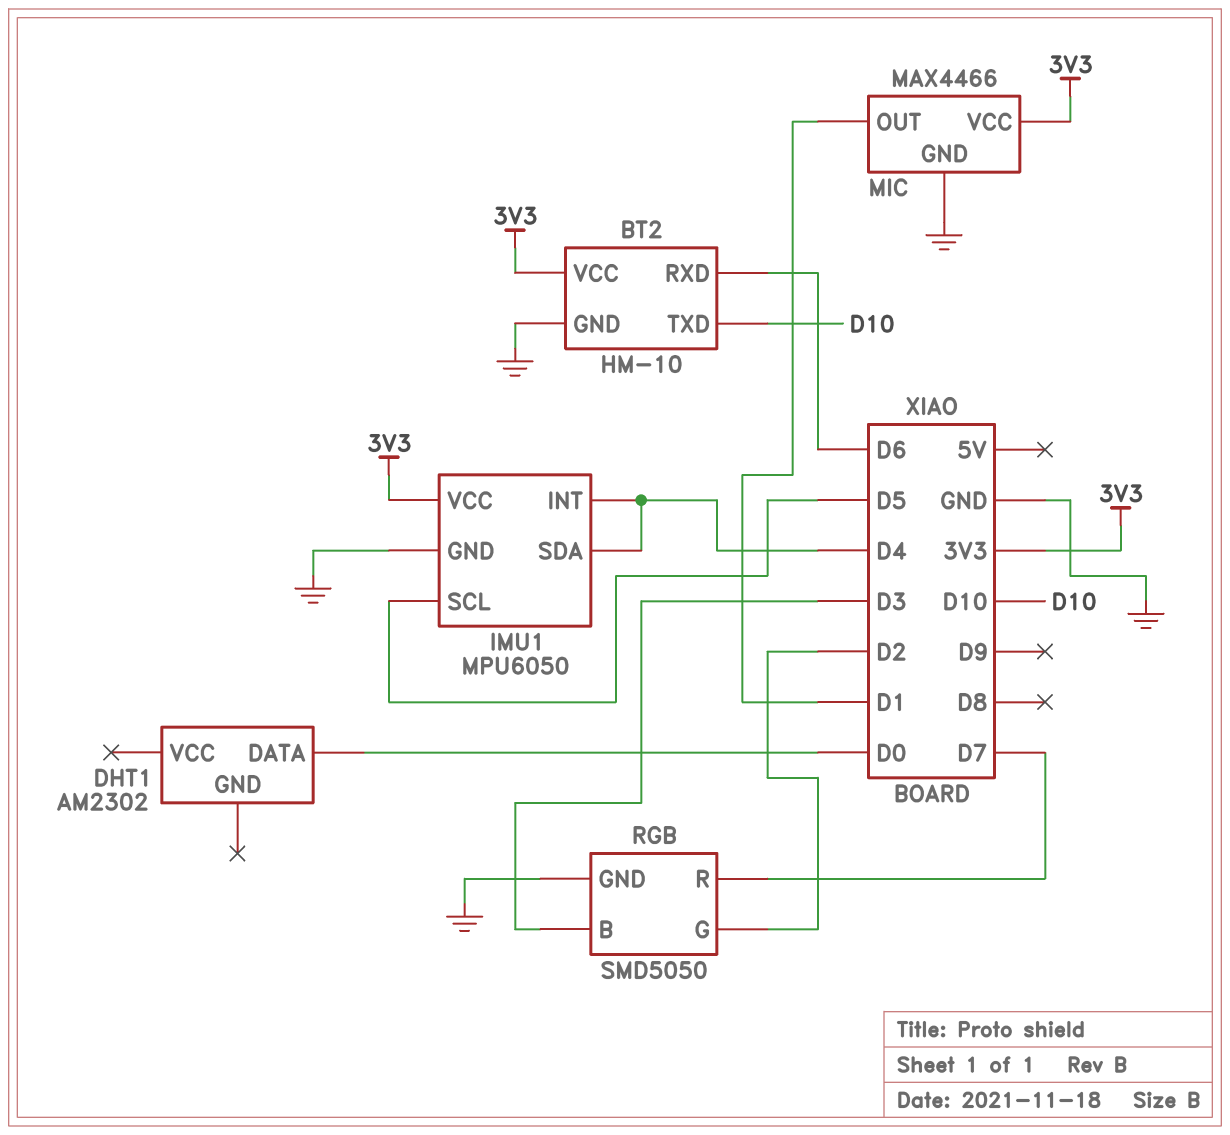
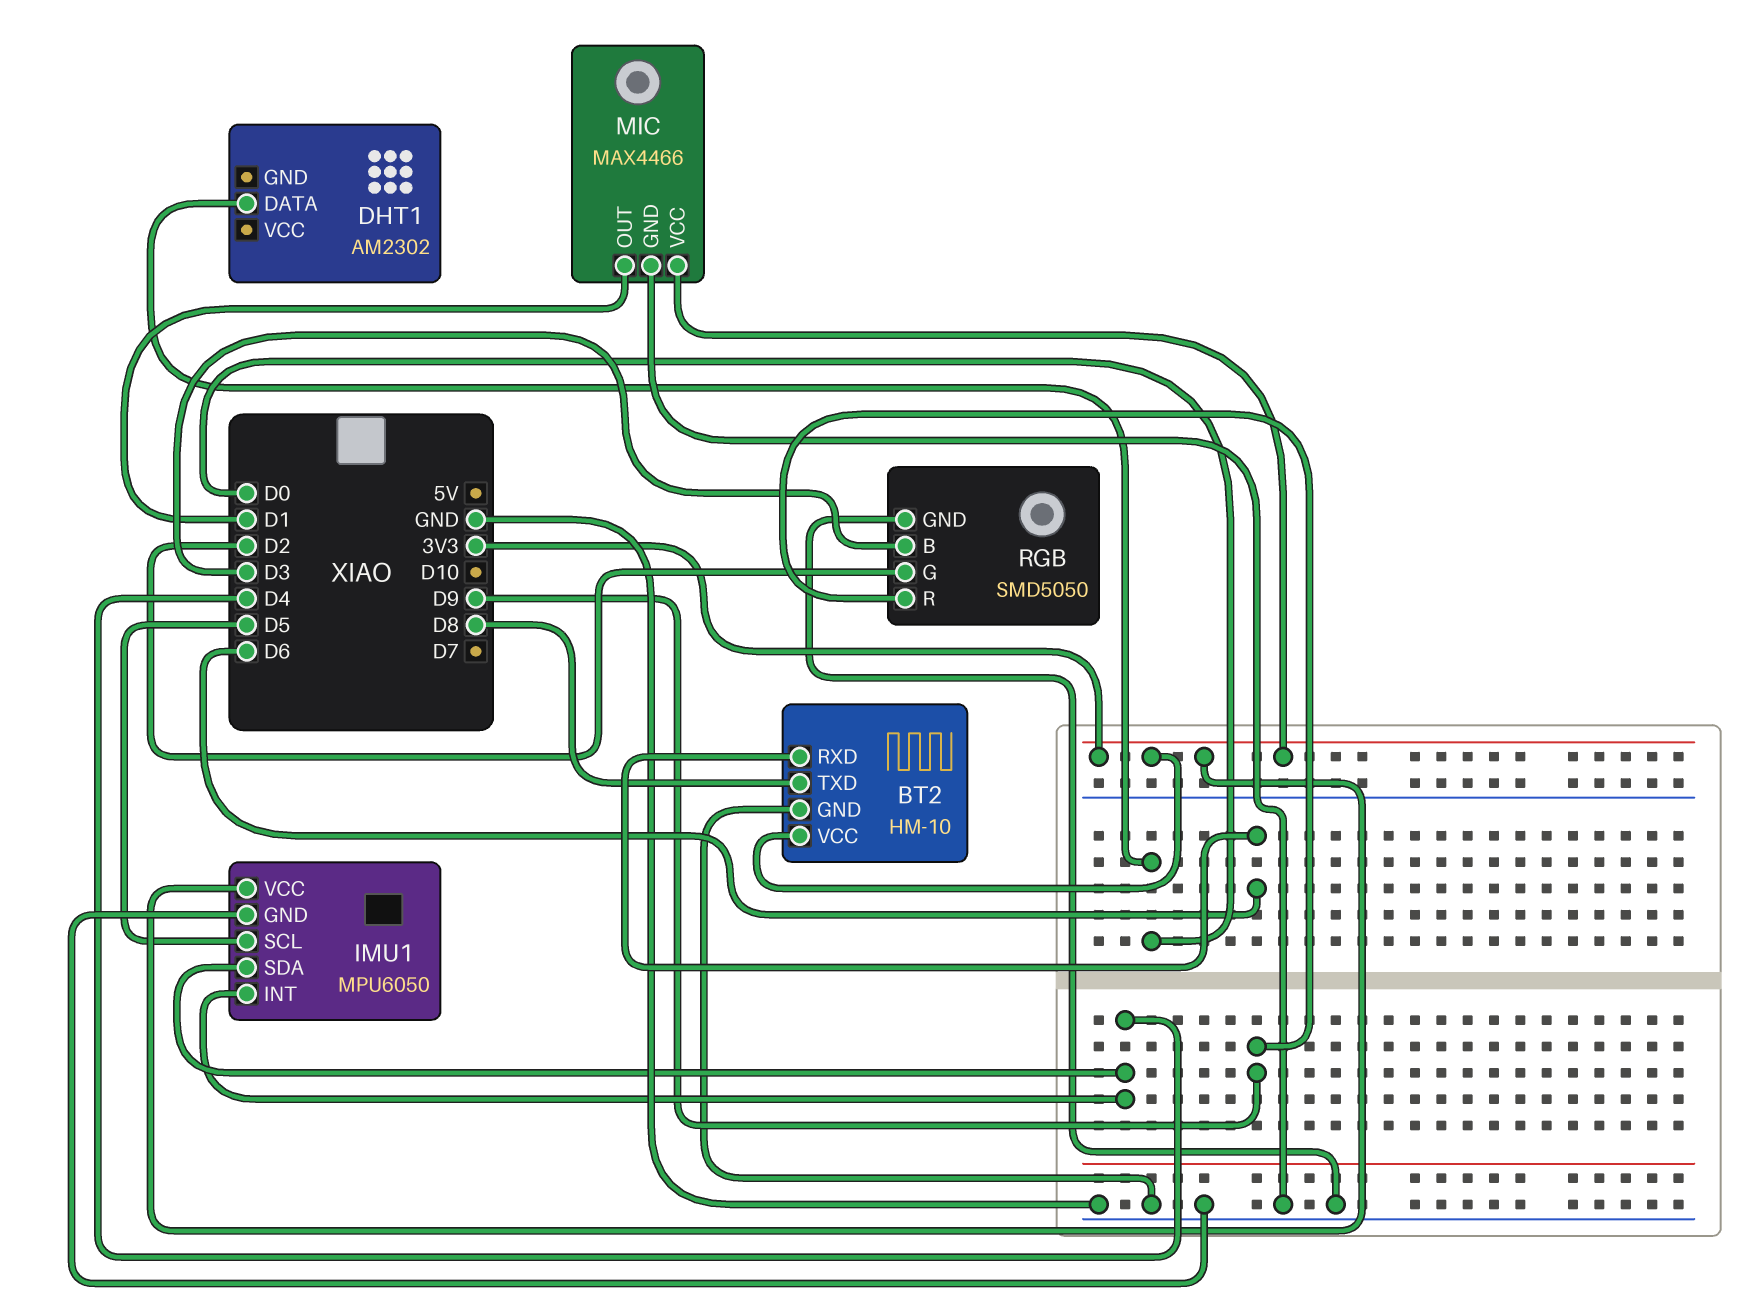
BT2 pin TXD: D10 -> D8
RGB pin R: D7 -> D9

